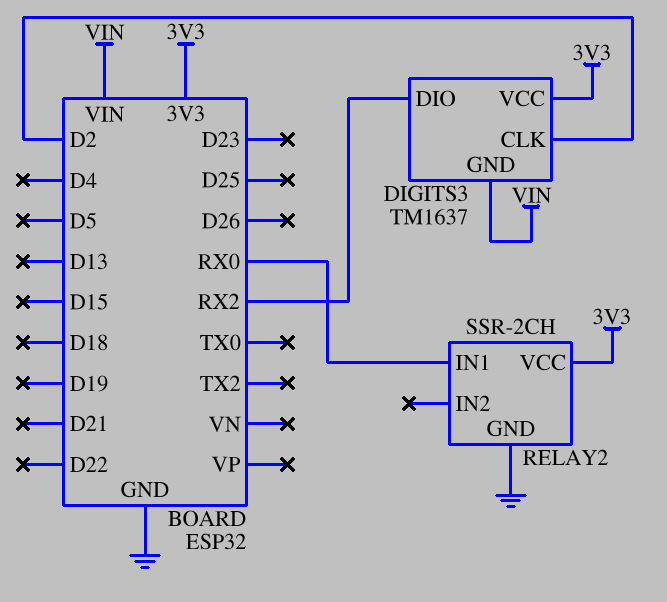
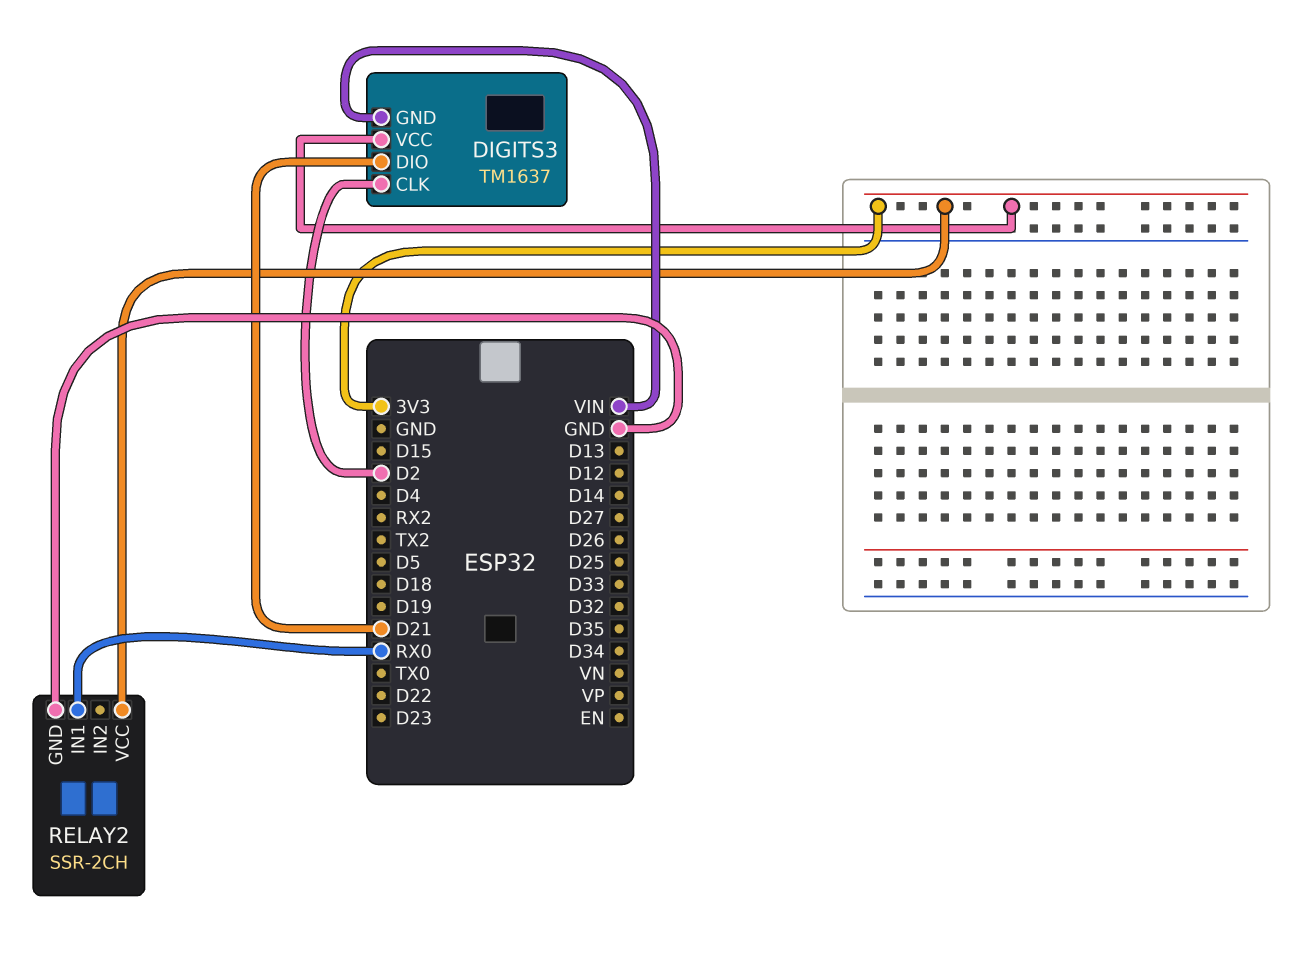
DIGITS3 pin DIO: RX2 -> D21

